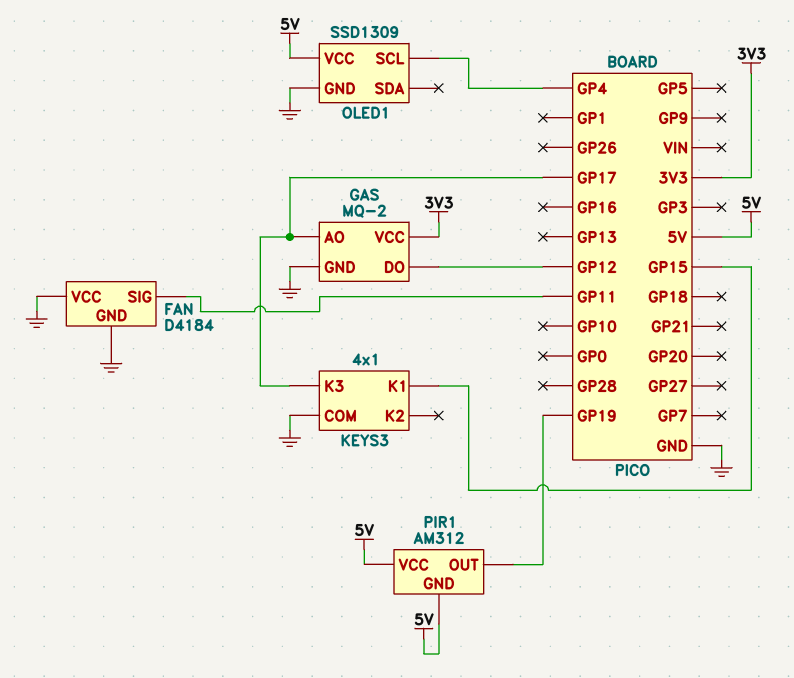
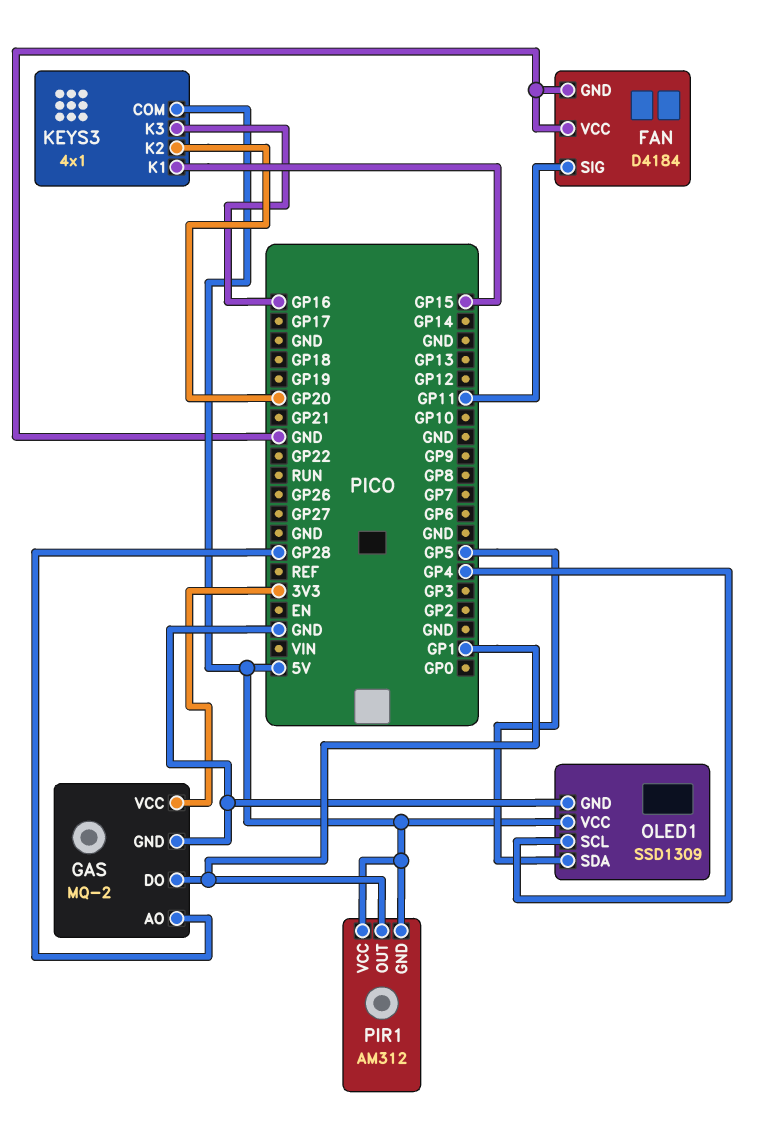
GAS pin AO: GP17 -> GP28
GAS pin DO: GP12 -> GP1
KEYS3 pin COM: GND -> 5V
KEYS3 pin K2: none -> GP20
KEYS3 pin K3: GP17 -> GP16
OLED1 pin SDA: none -> GP5
PIR1 pin OUT: GP19 -> GP1

